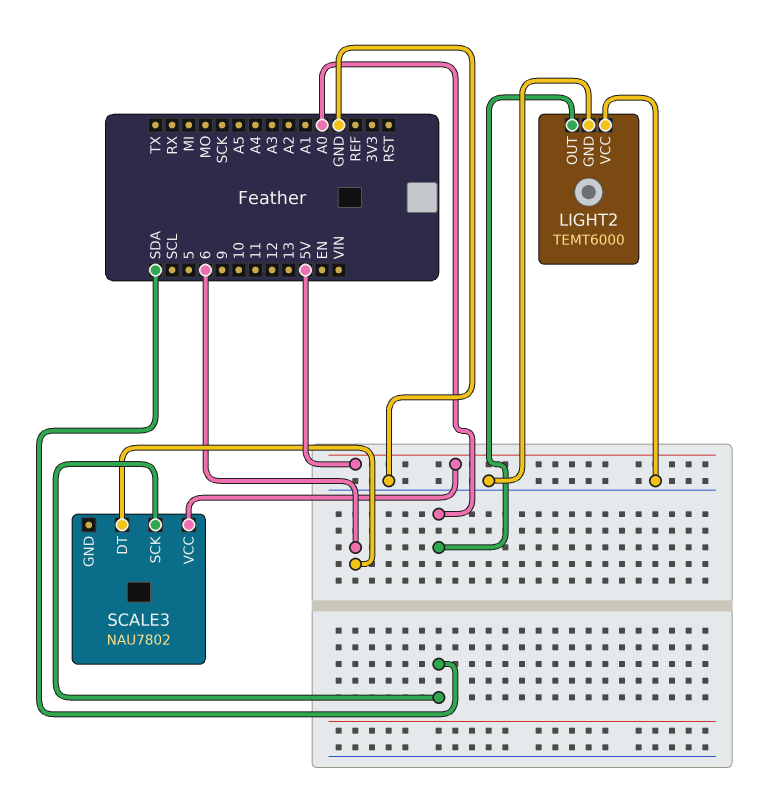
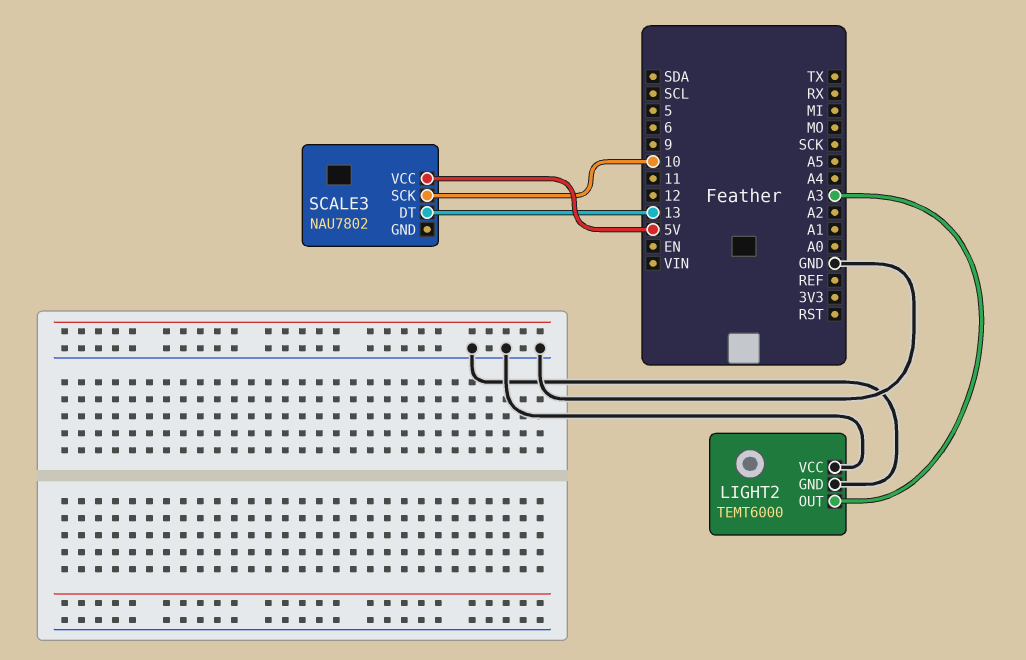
LIGHT2 pin OUT: A0 -> A3
SCALE3 pin DT: 6 -> 13
SCALE3 pin SCK: SDA -> 10

